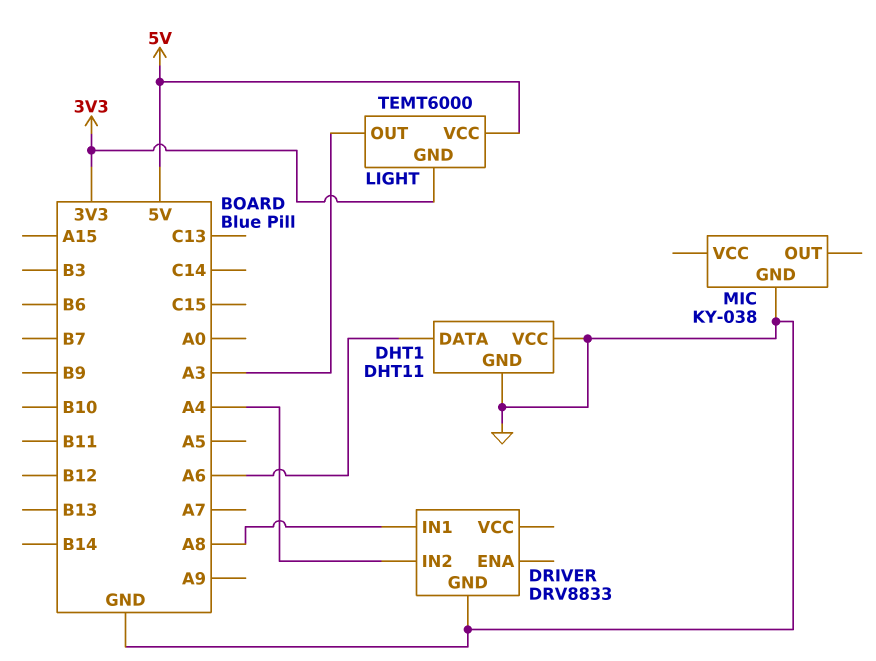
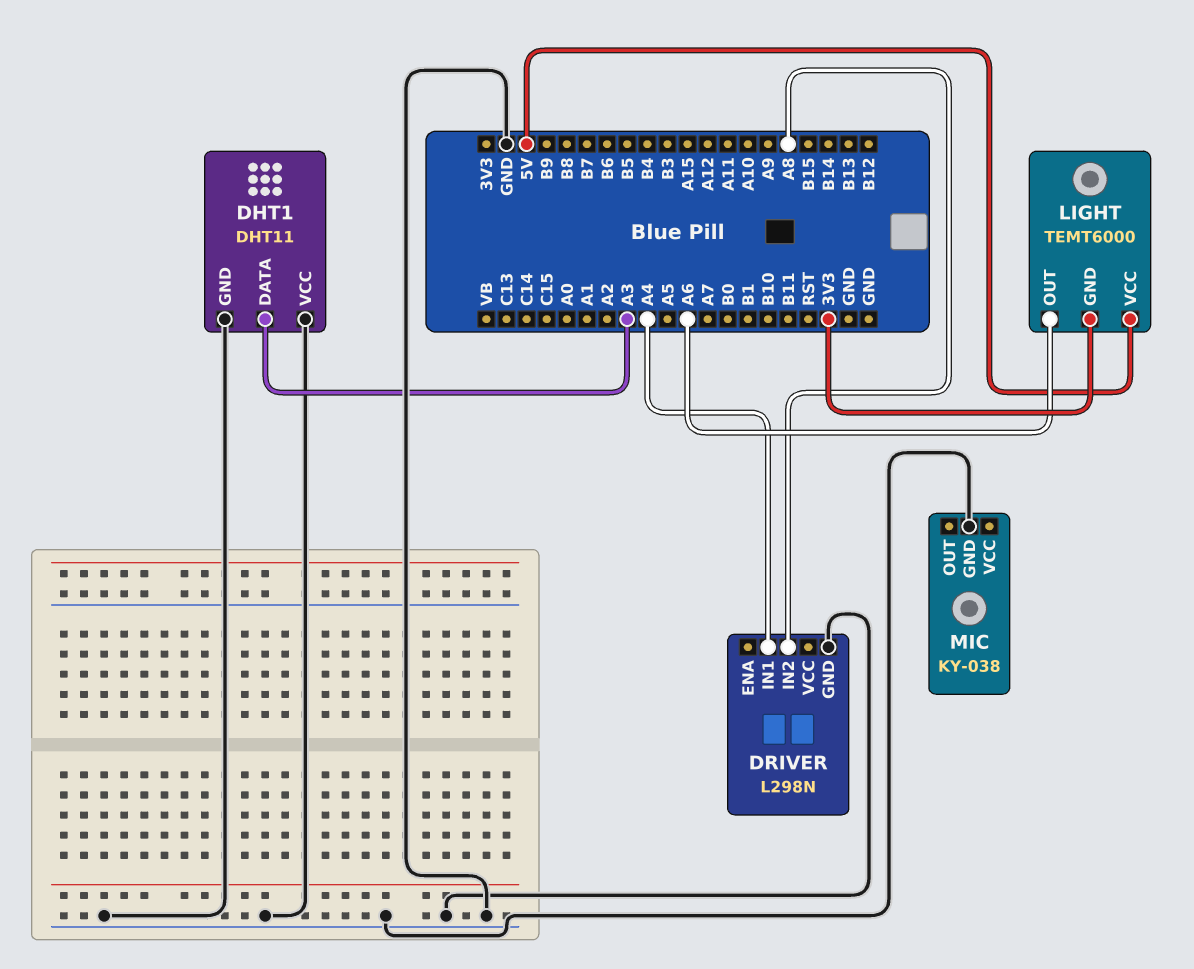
DHT1 pin DATA: A6 -> A3
DRIVER: DRV8833 -> L298N
DRIVER pin IN1: A8 -> A4
DRIVER pin IN2: A4 -> A8
LIGHT pin OUT: A3 -> A6

